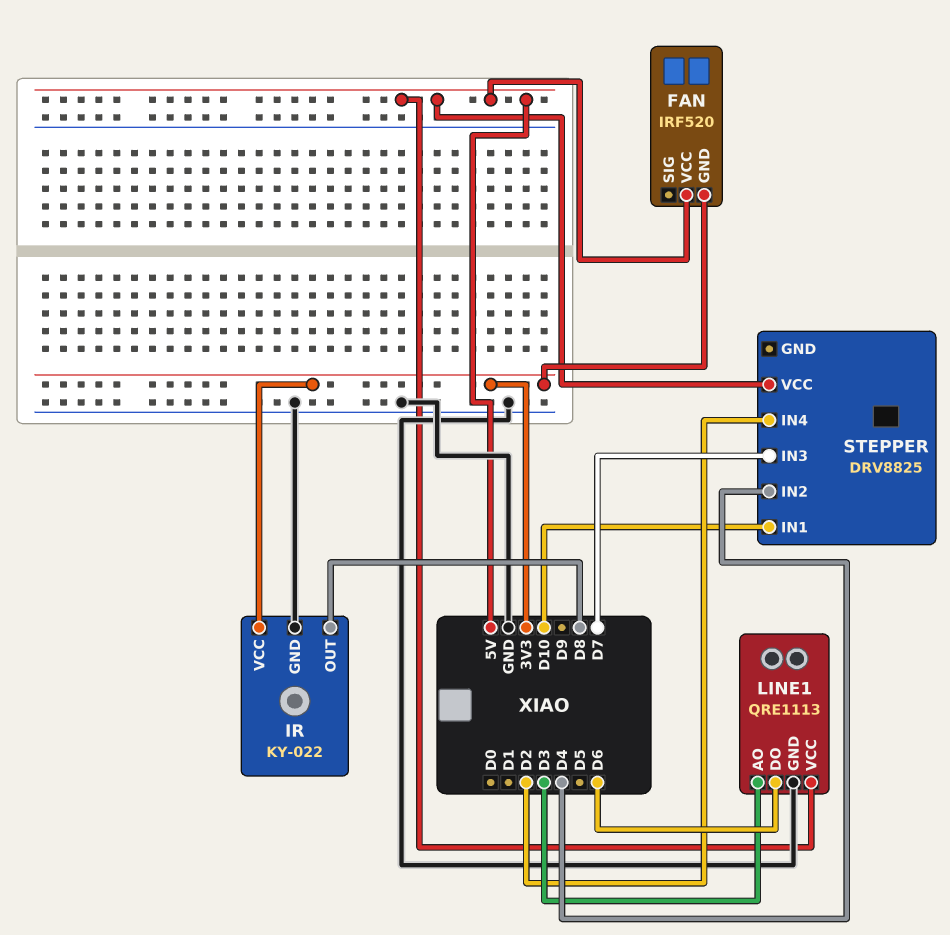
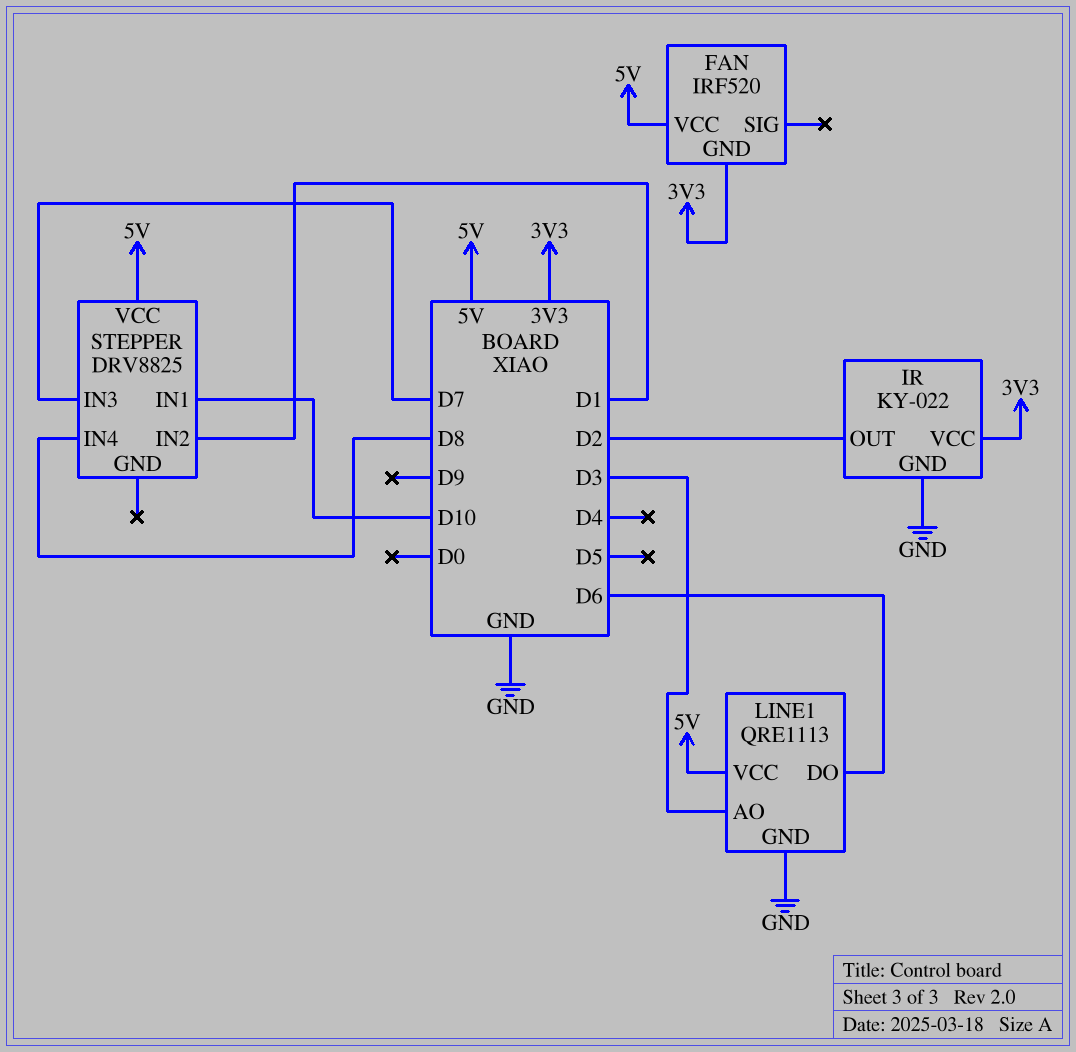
IR pin OUT: D8 -> D2
STEPPER pin IN2: D4 -> D1
STEPPER pin IN4: D2 -> D8

